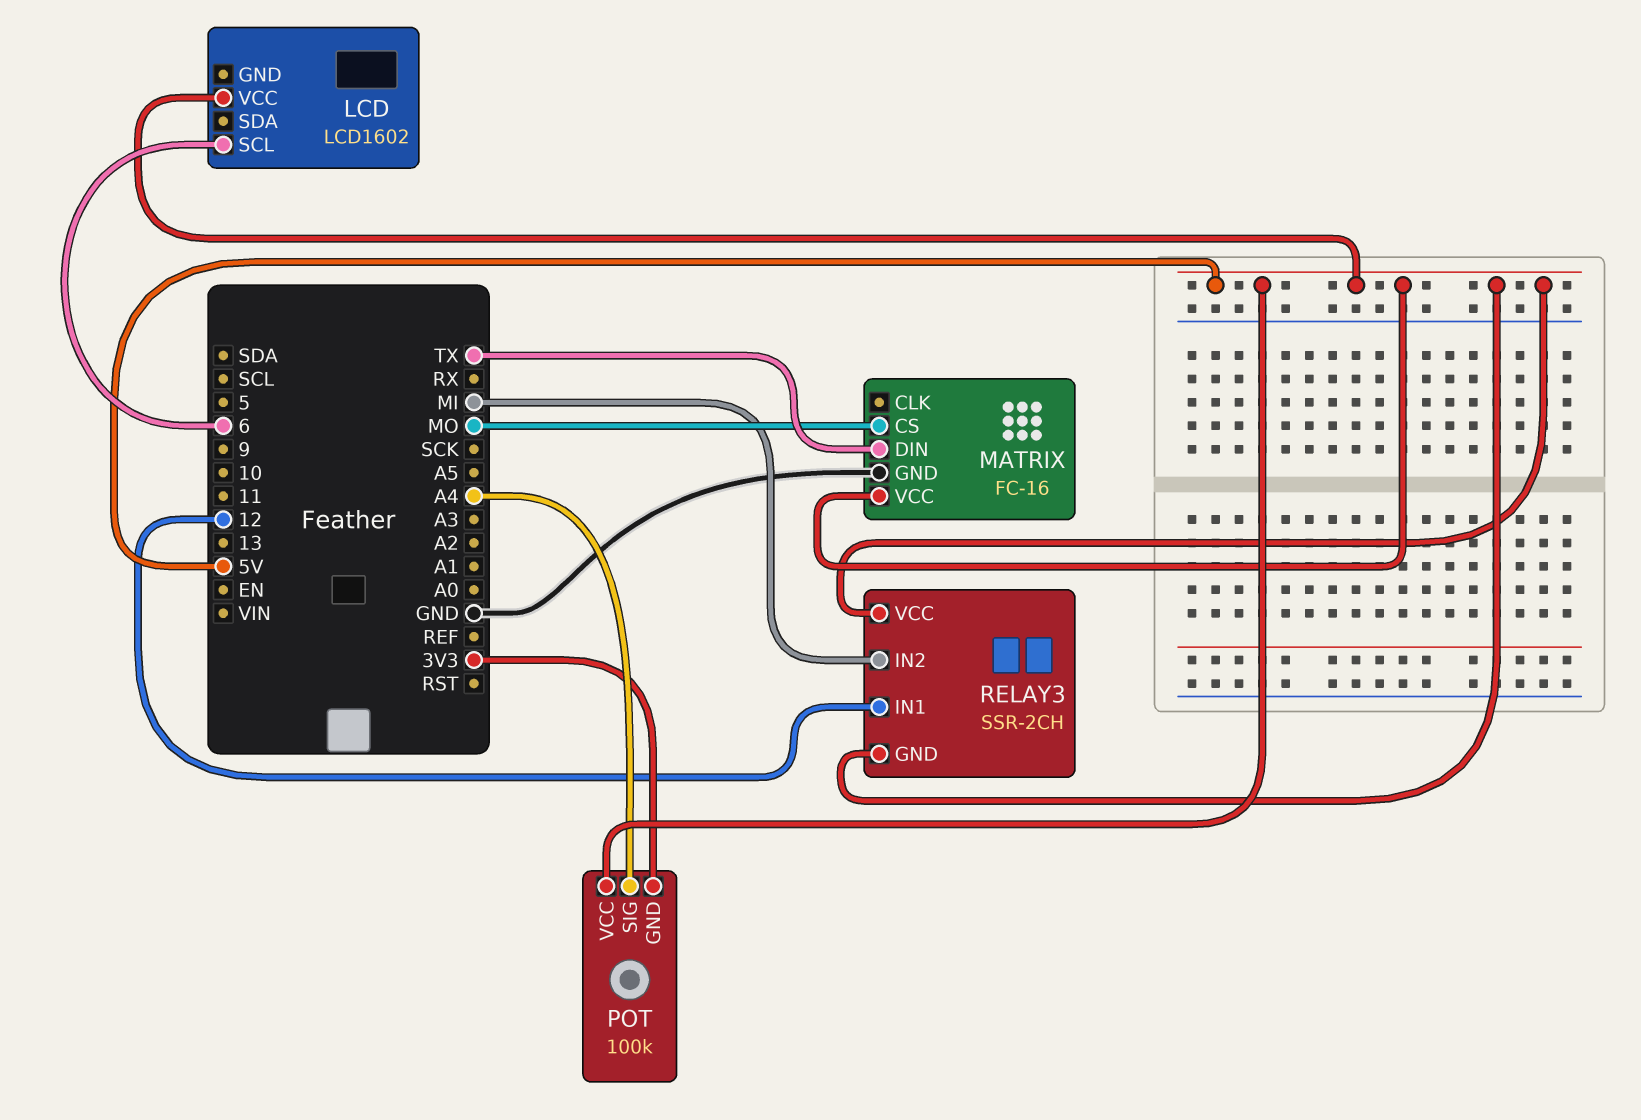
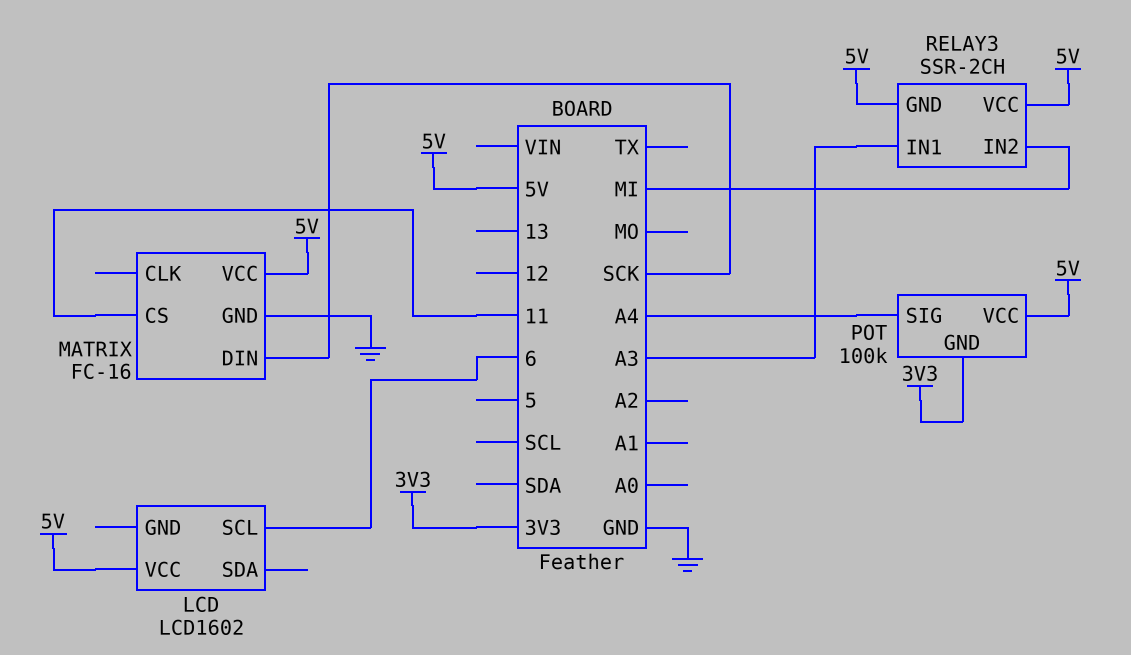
MATRIX pin CS: MO -> 11
MATRIX pin DIN: TX -> SCK
RELAY3 pin IN1: 12 -> A3

